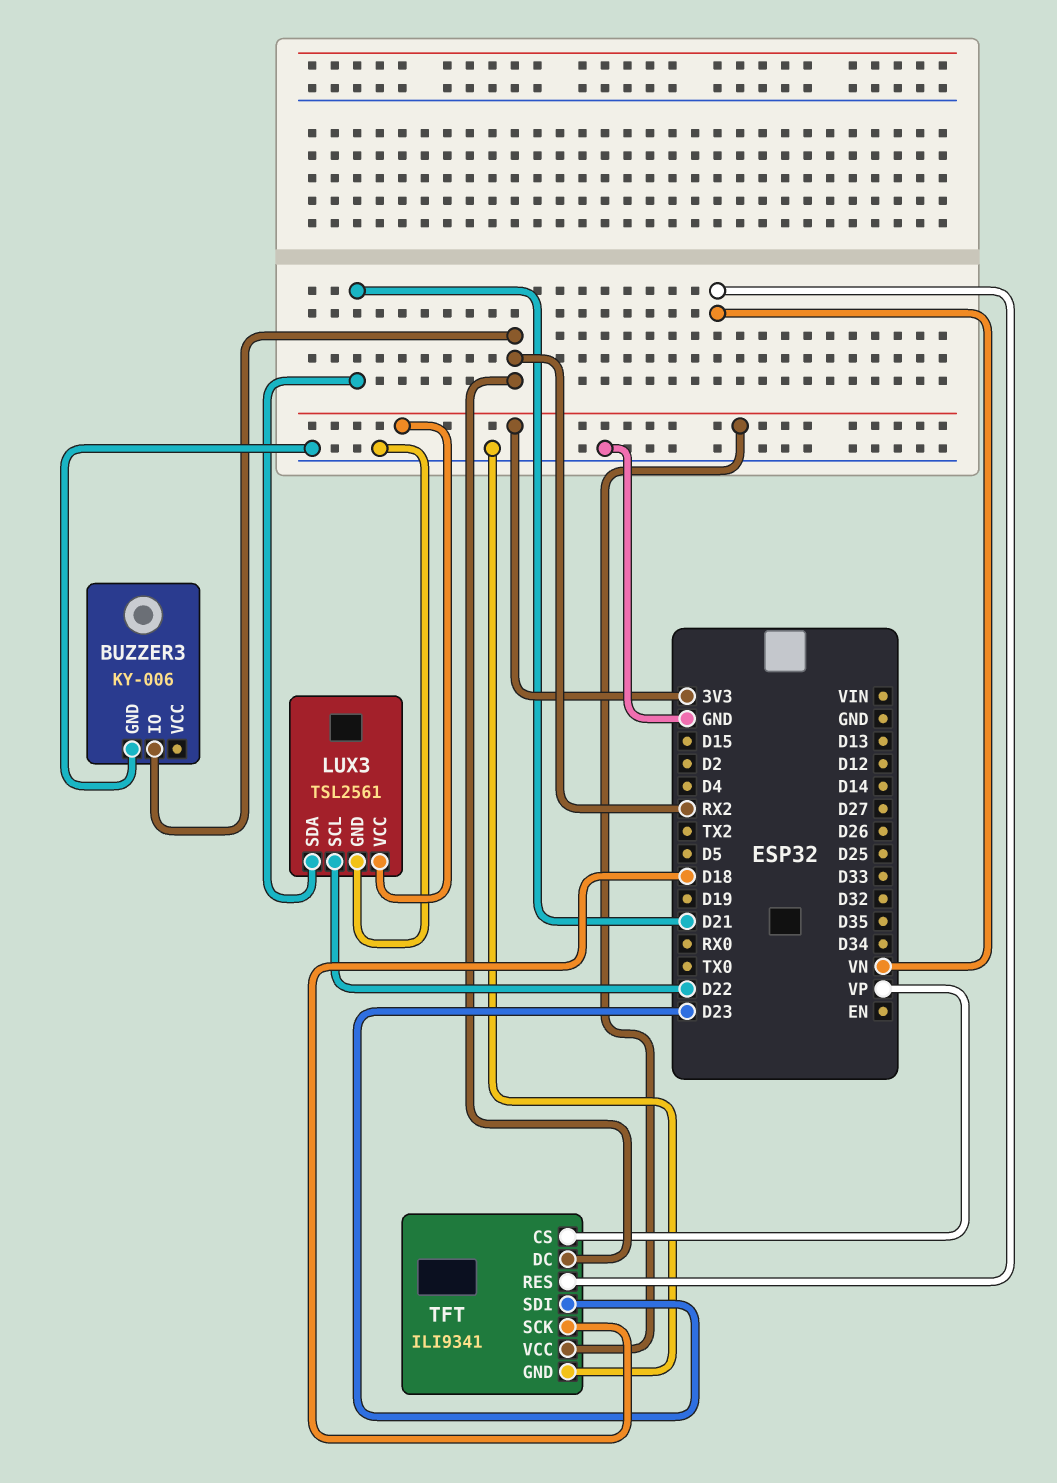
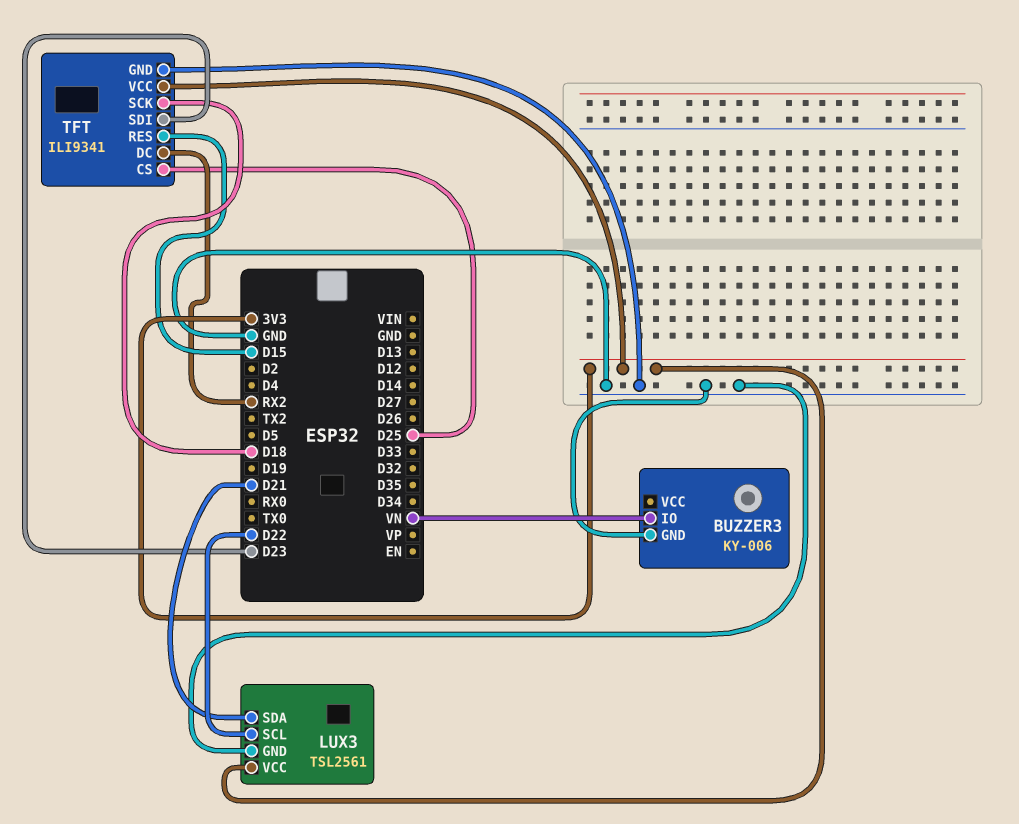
BUZZER3 pin IO: RX2 -> VN
TFT pin CS: VP -> D25
TFT pin RES: VN -> D15

